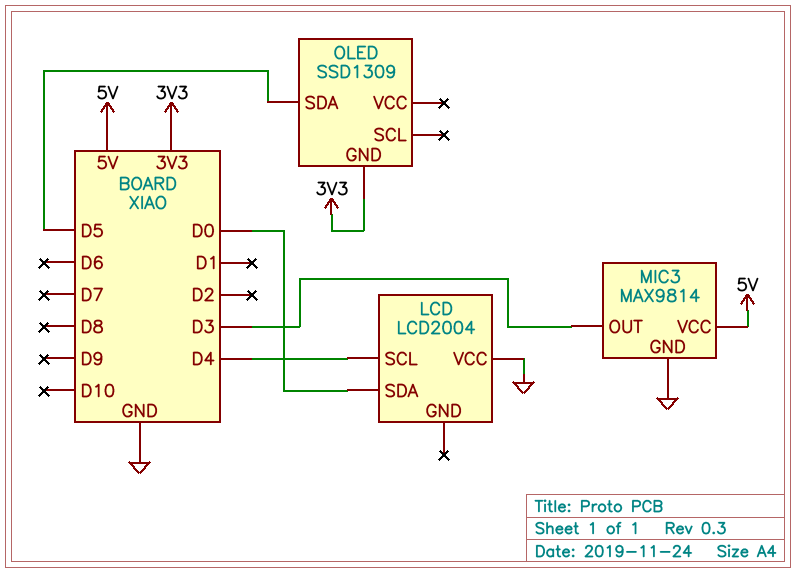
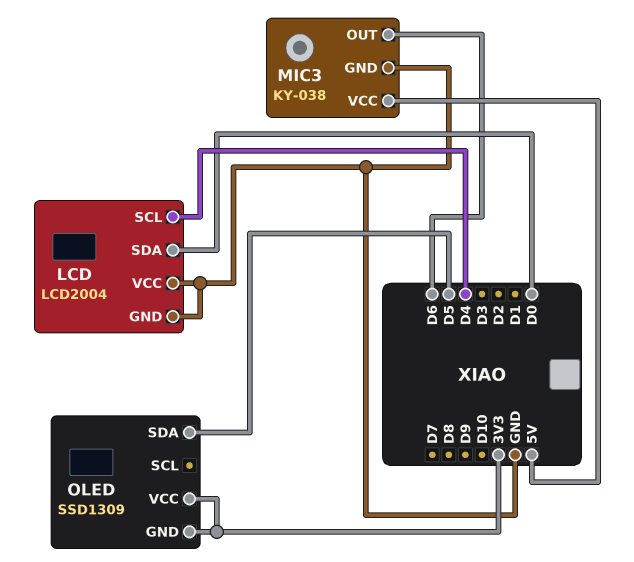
LCD pin GND: none -> GND
MIC3: MAX9814 -> KY-038
MIC3 pin OUT: D3 -> D6
OLED pin VCC: none -> 3V3

